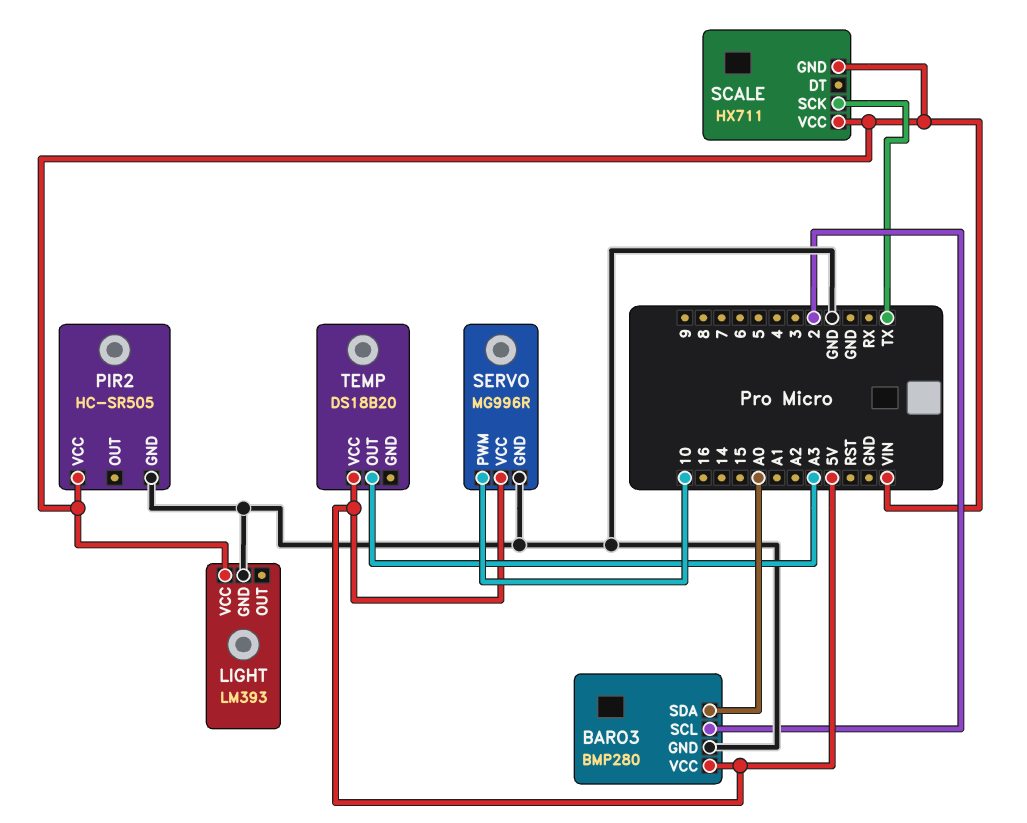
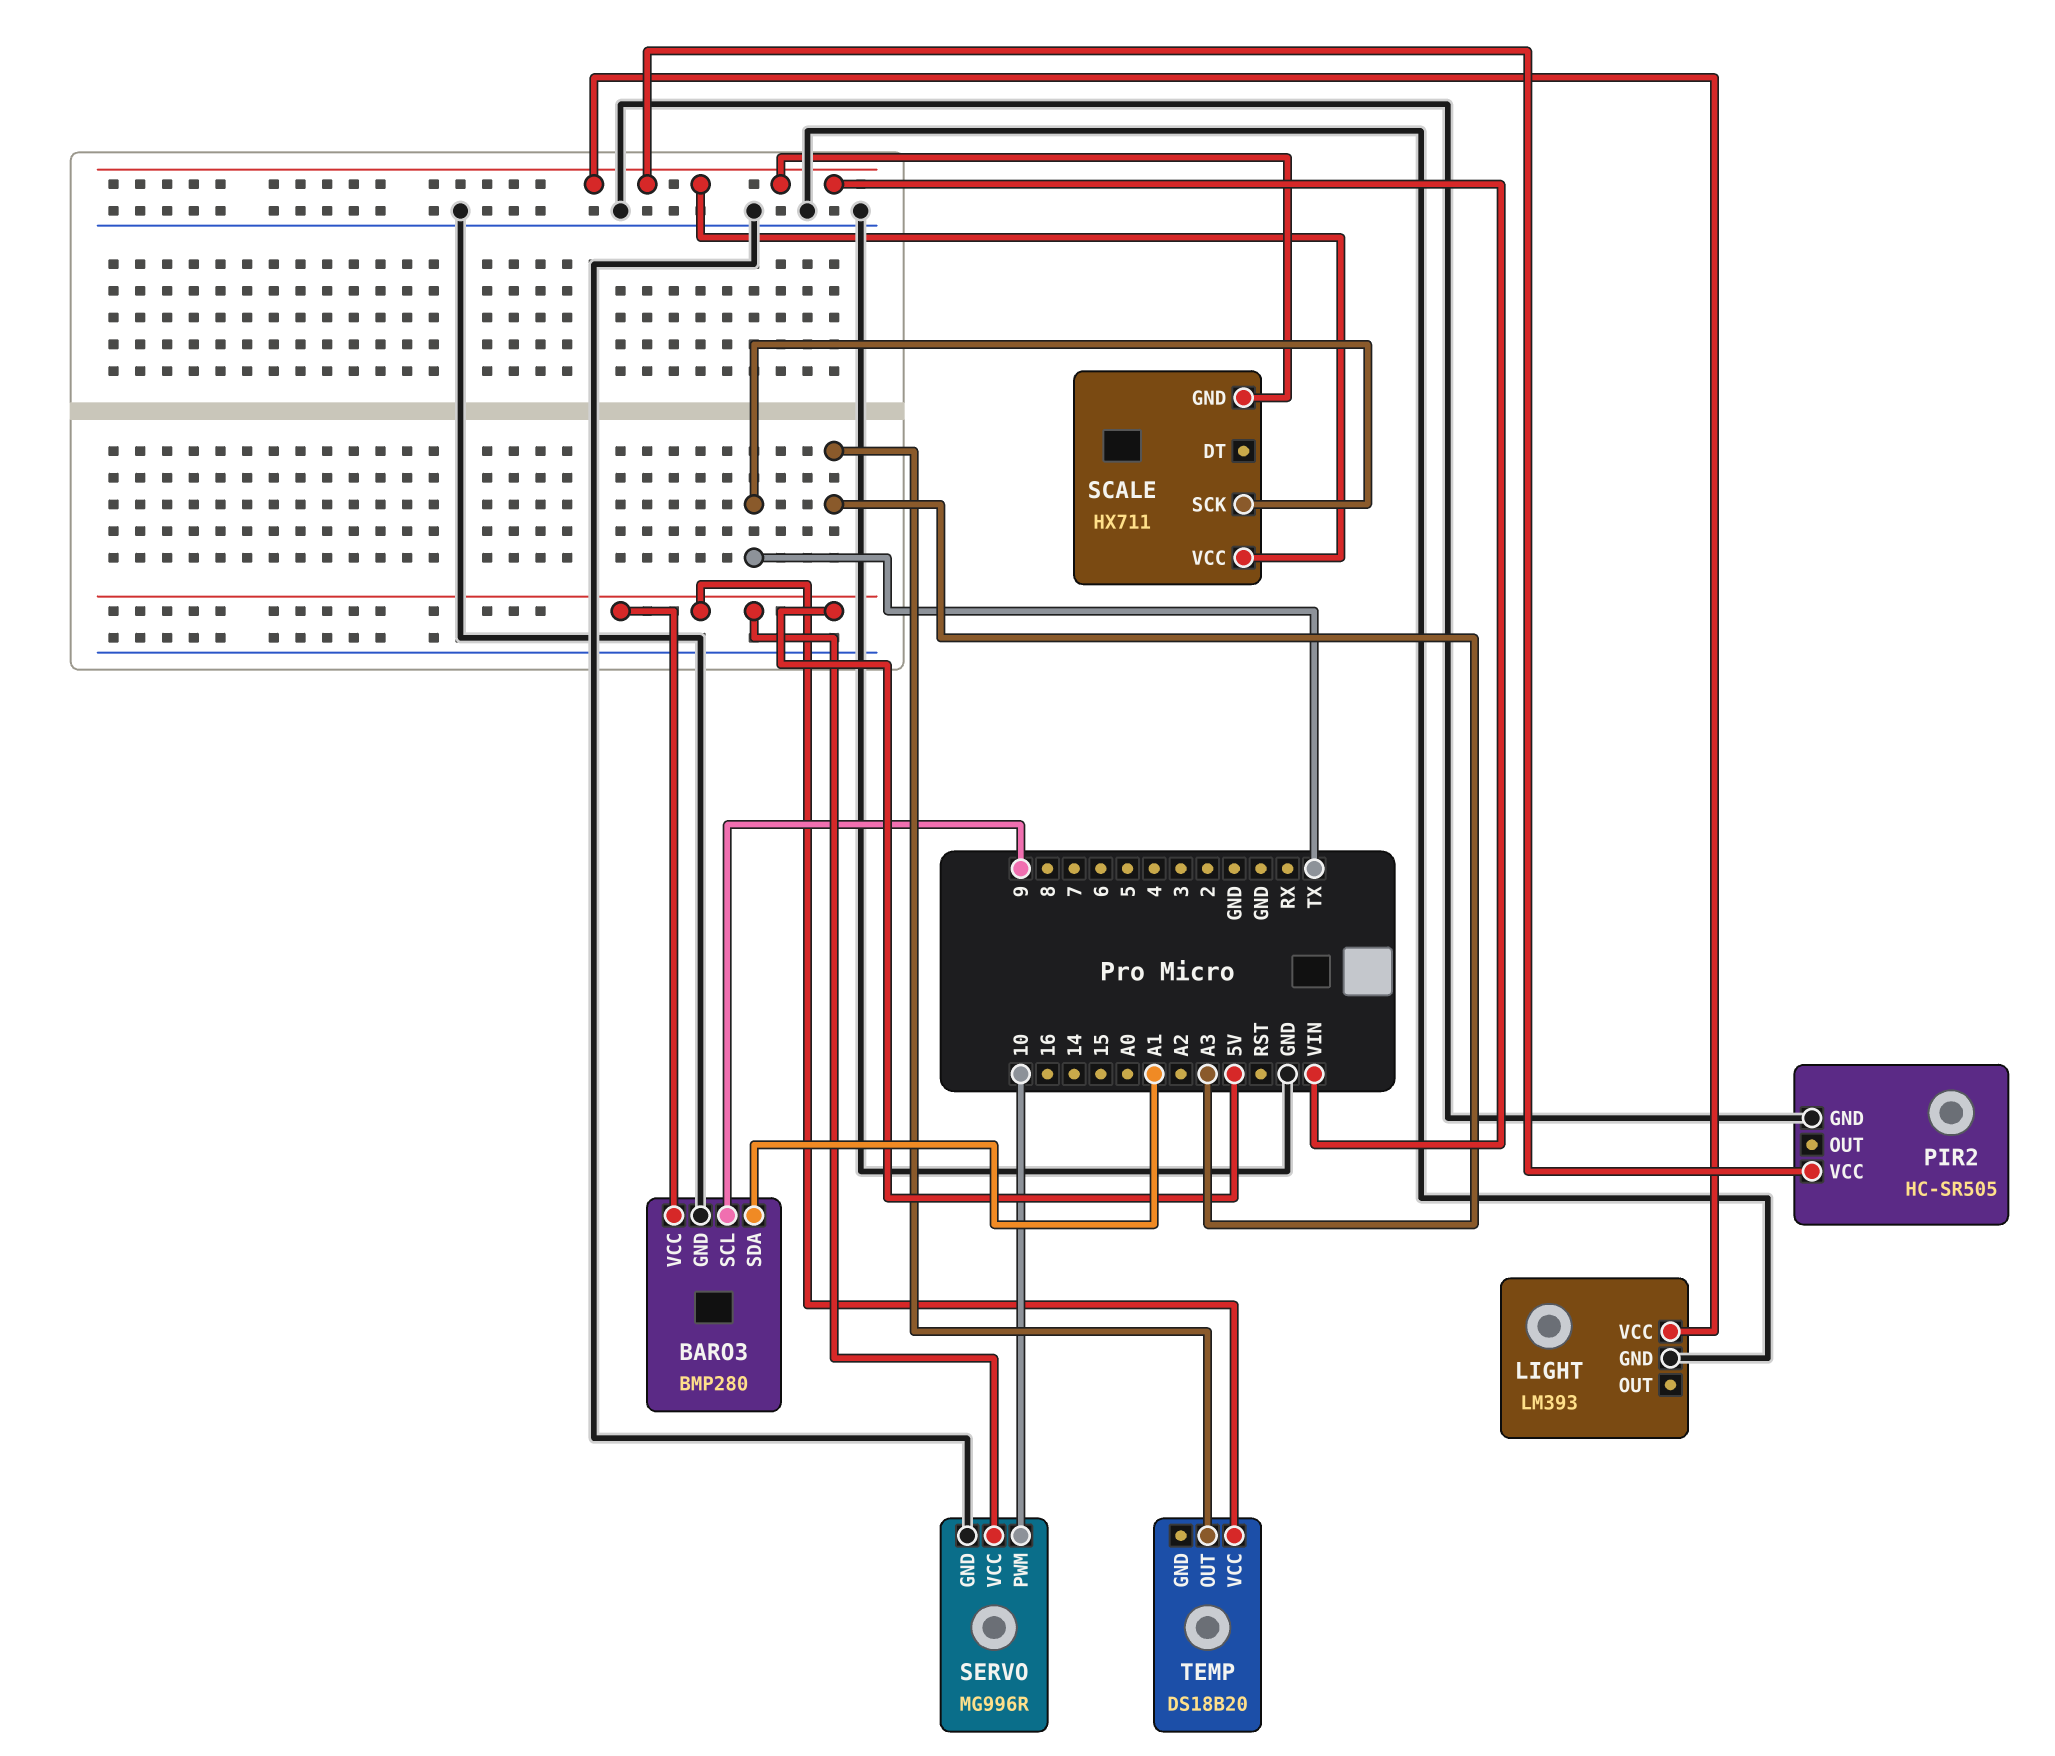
BARO3 pin SCL: 2 -> 9
BARO3 pin SDA: A0 -> A1

